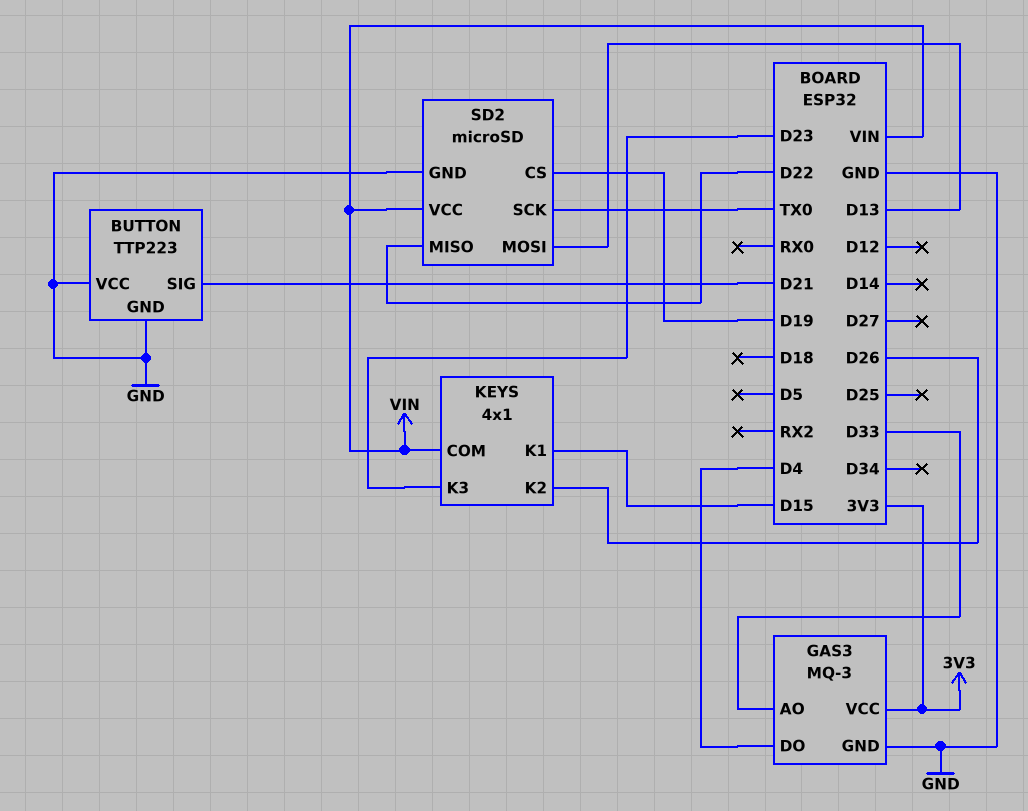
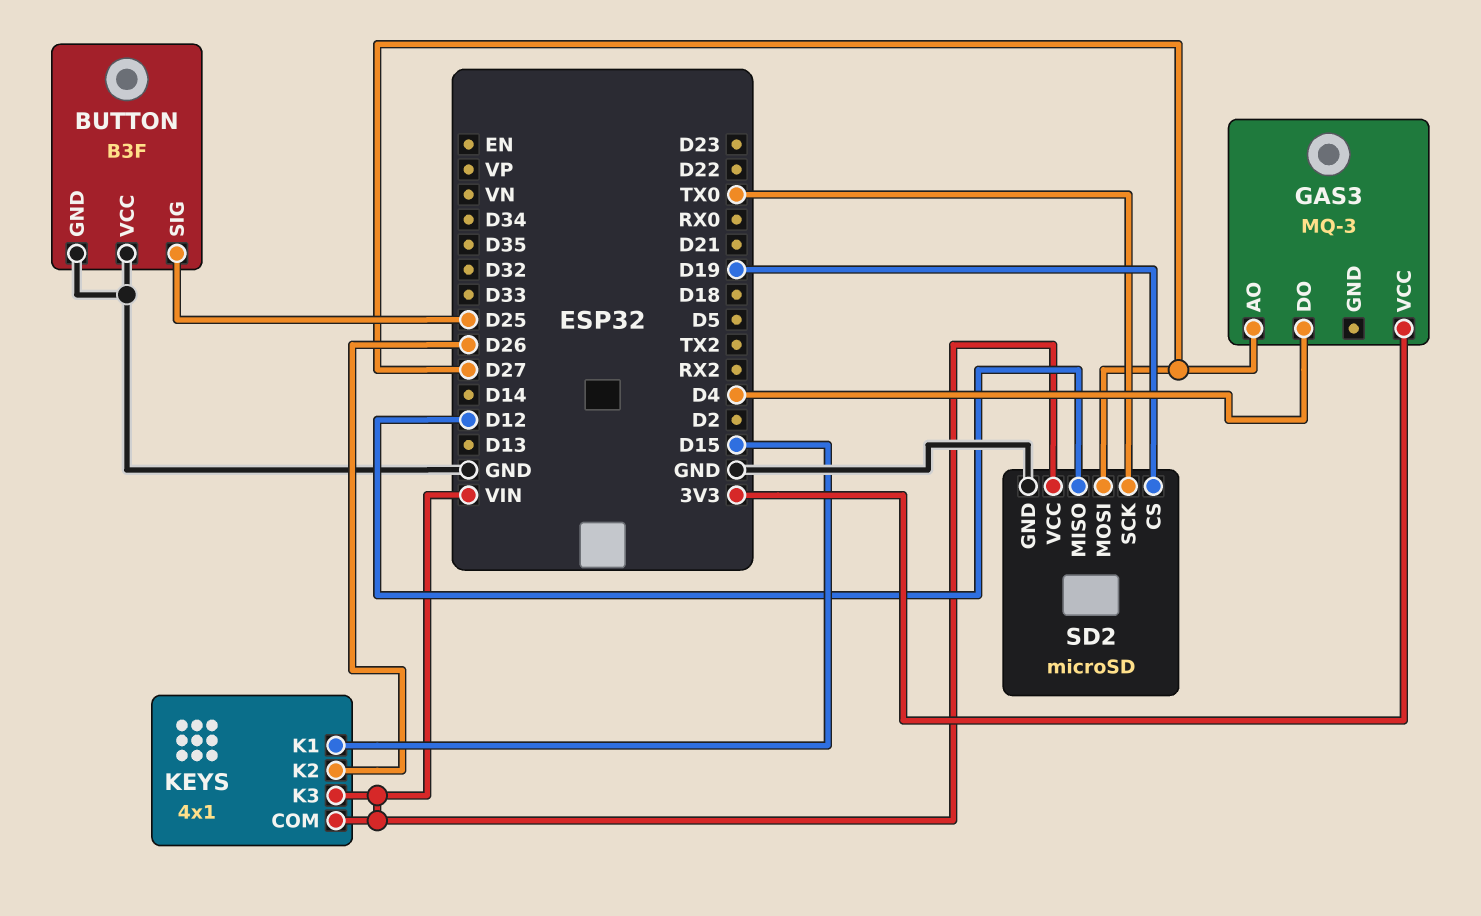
BUTTON: TTP223 -> B3F
BUTTON pin SIG: D21 -> D25
GAS3 pin AO: D33 -> D27
GAS3 pin GND: GND -> none
KEYS pin K3: D23 -> VIN
SD2 pin MISO: D22 -> D12
SD2 pin MOSI: D13 -> D27

